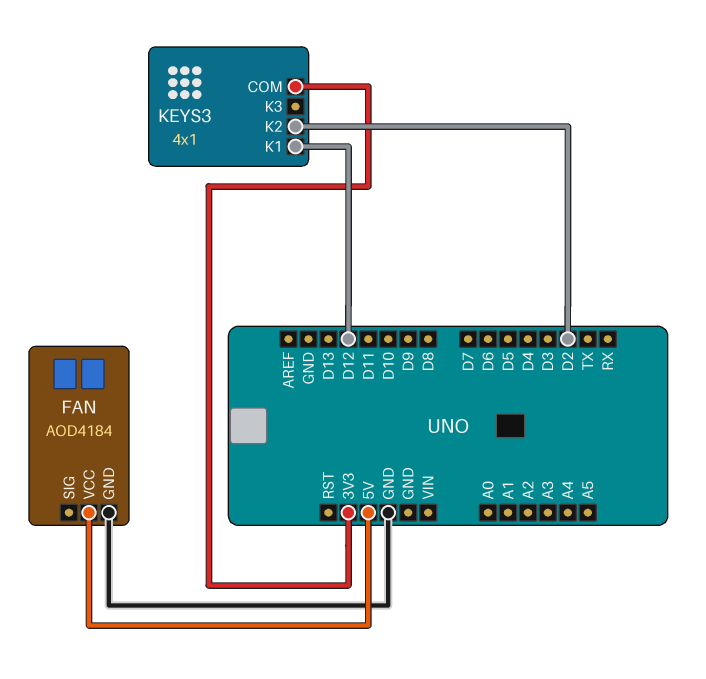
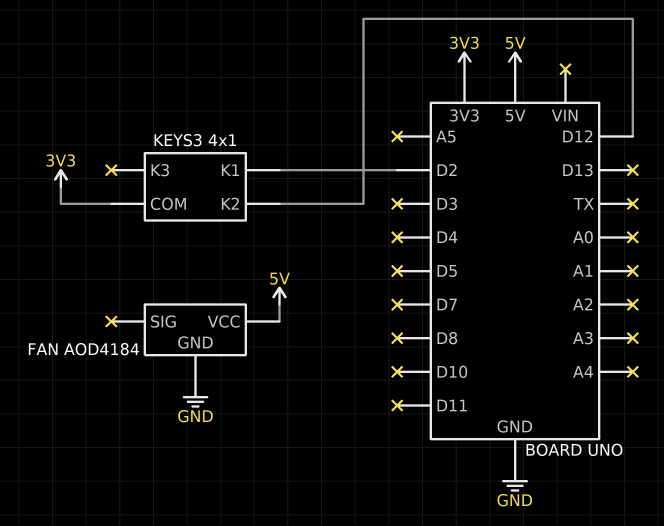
KEYS3 pin K1: D12 -> D2
KEYS3 pin K2: D2 -> D12

